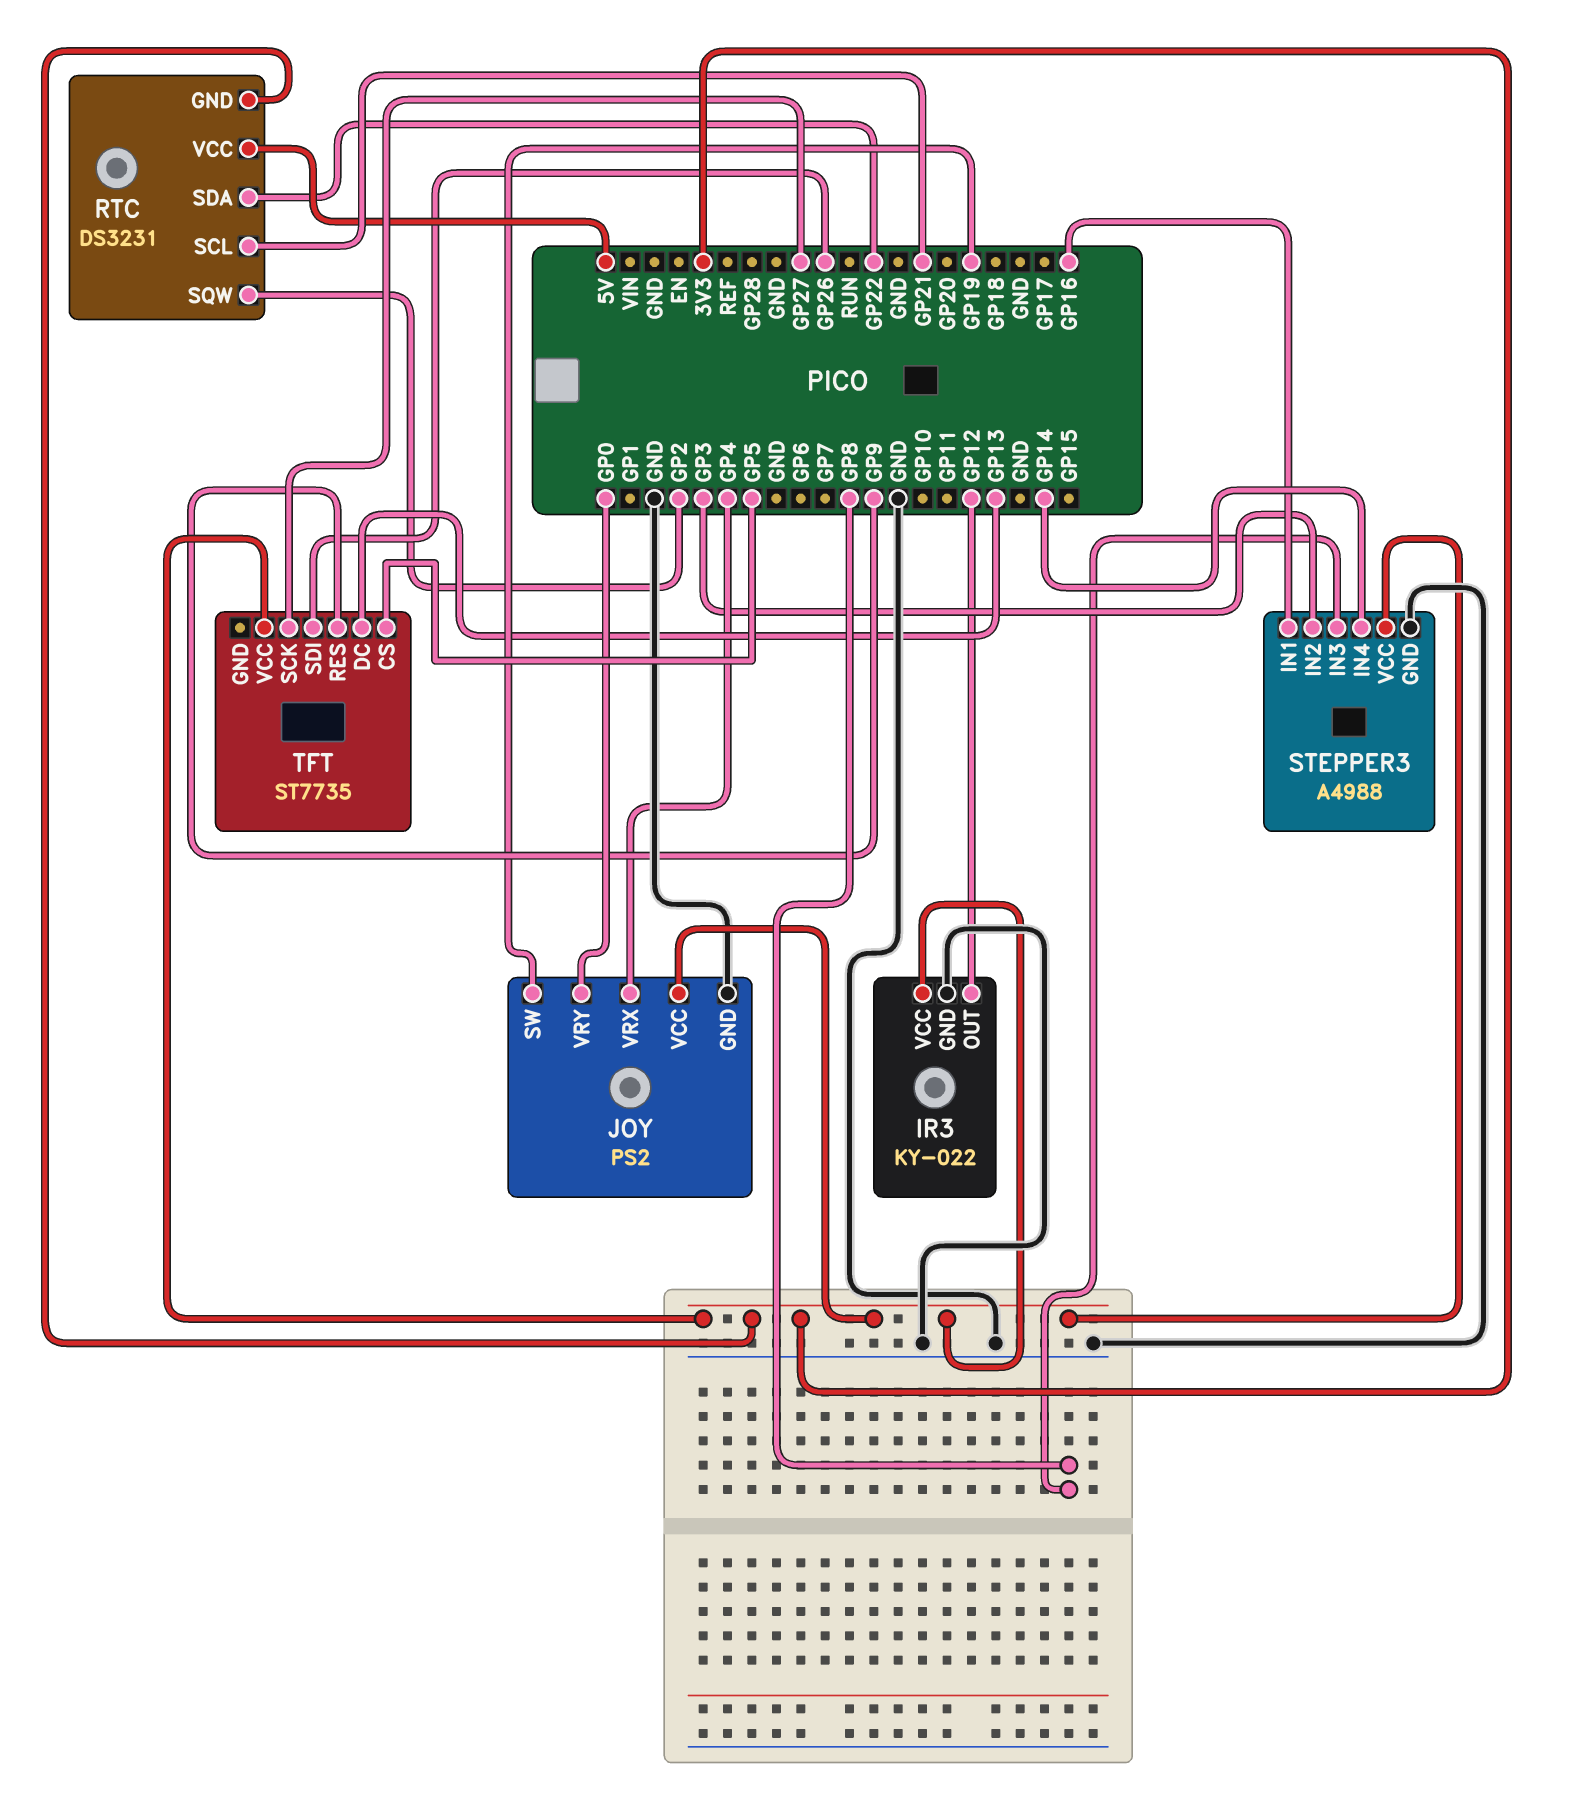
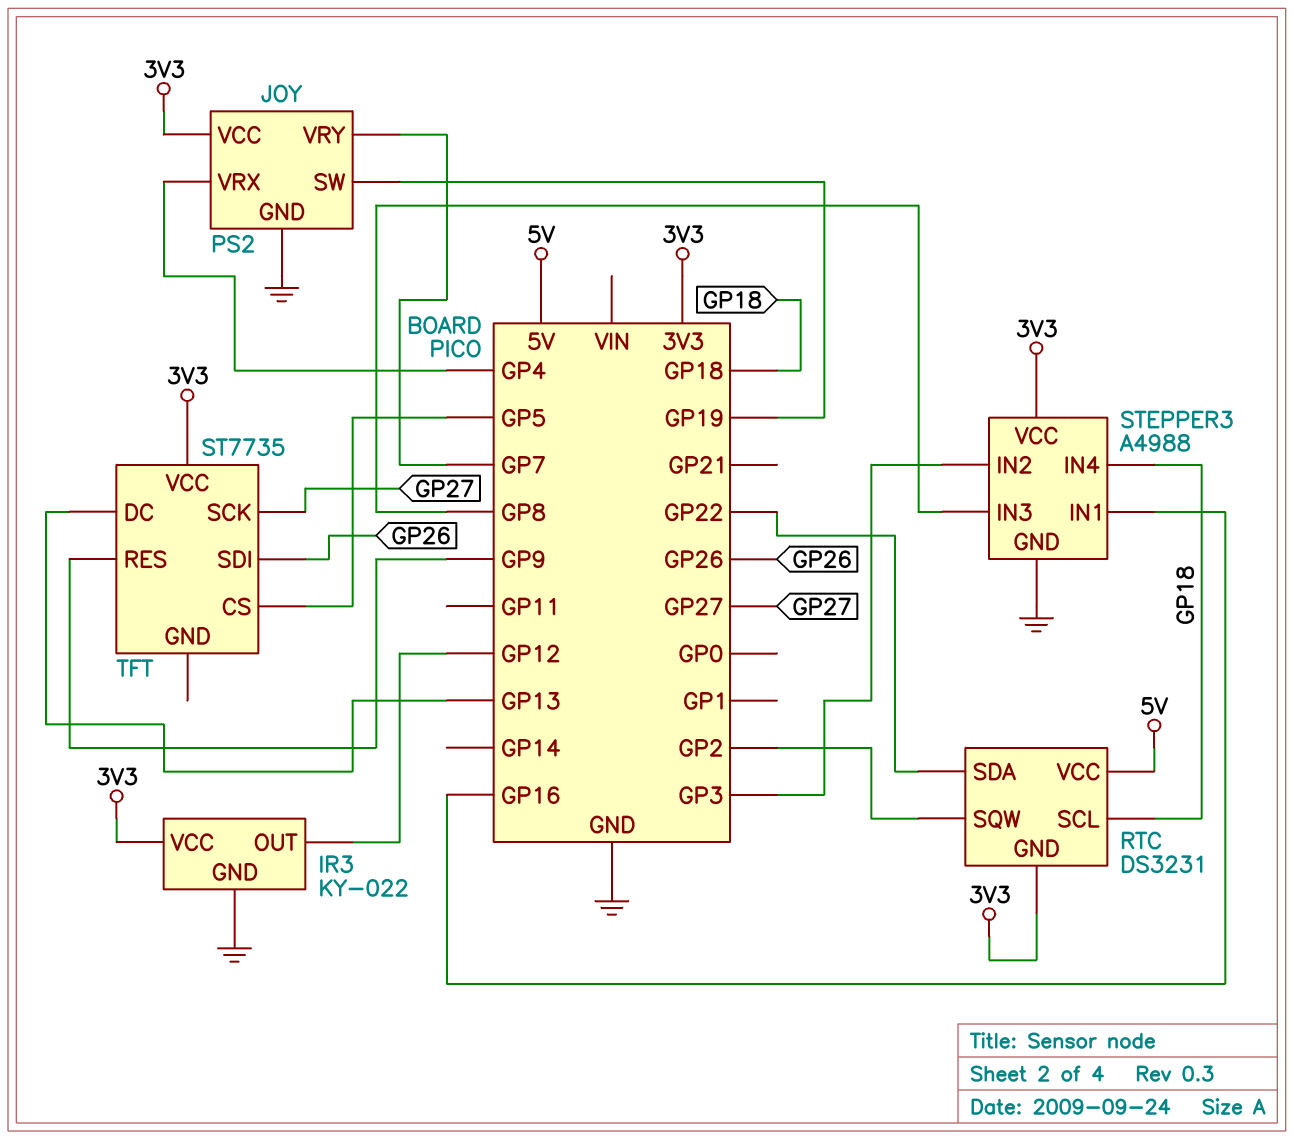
JOY pin VRY: GP0 -> GP7
RTC pin SCL: GP21 -> GP18
STEPPER3 pin IN4: GP14 -> GP18

